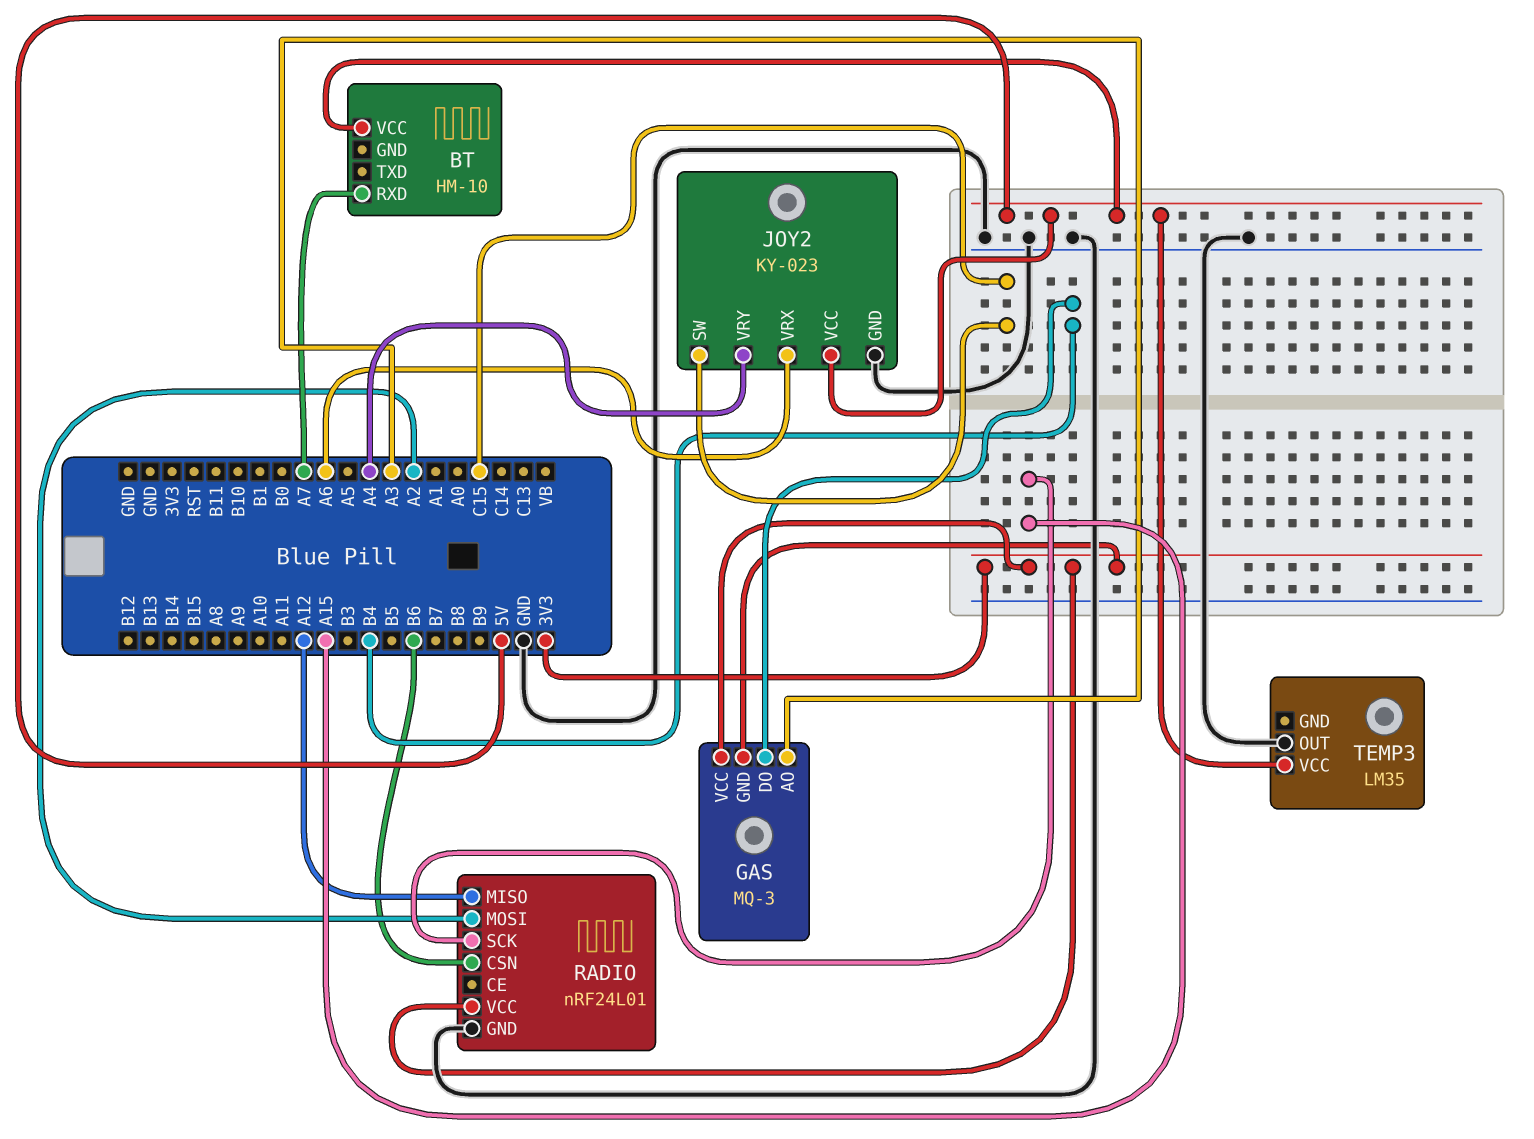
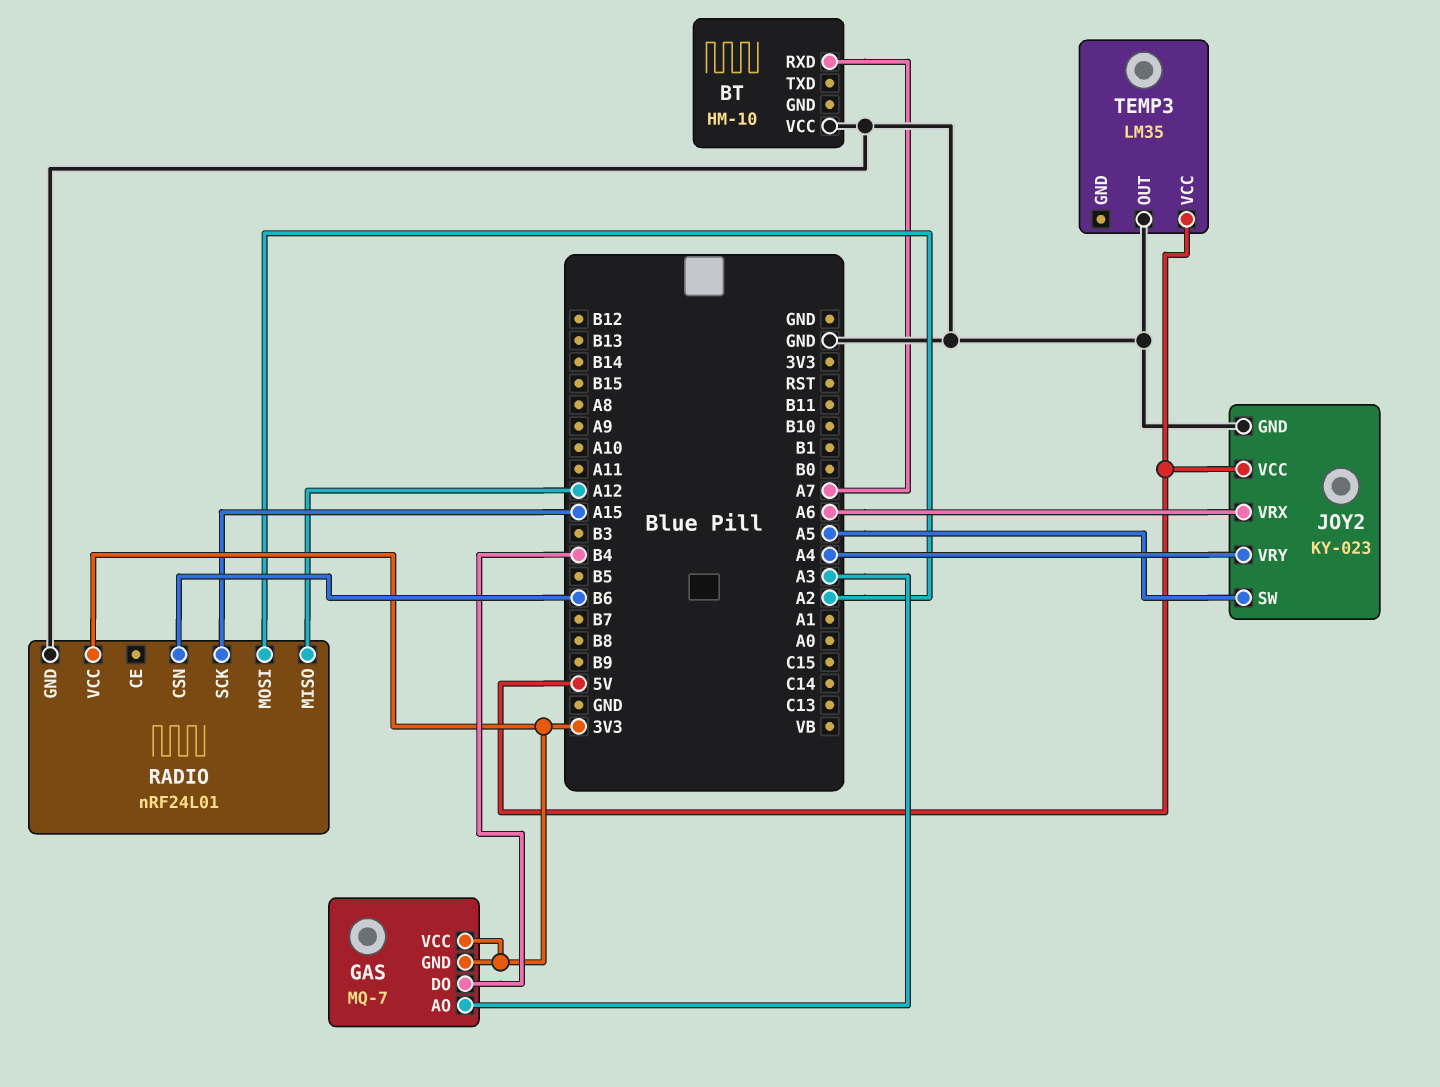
BT pin VCC: 5V -> GND
GAS: MQ-3 -> MQ-7
JOY2 pin SW: C15 -> A5

